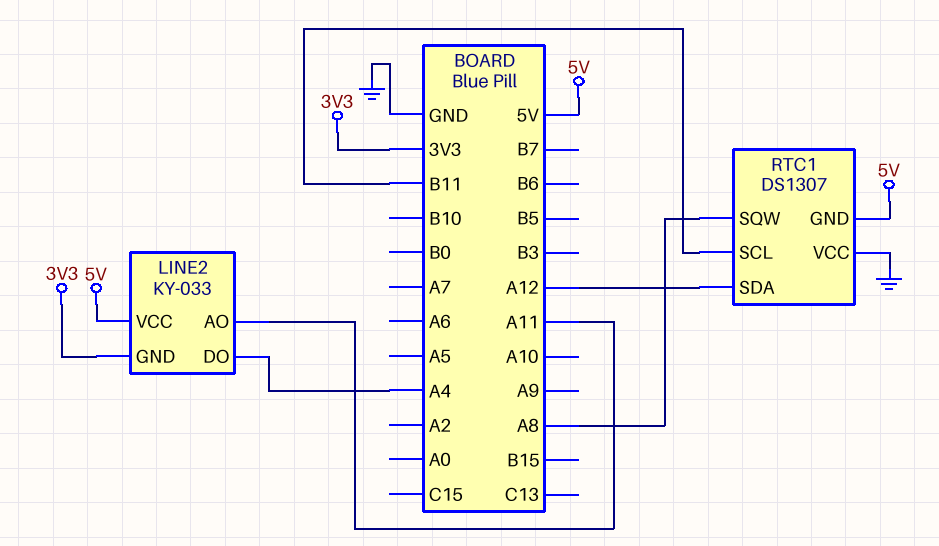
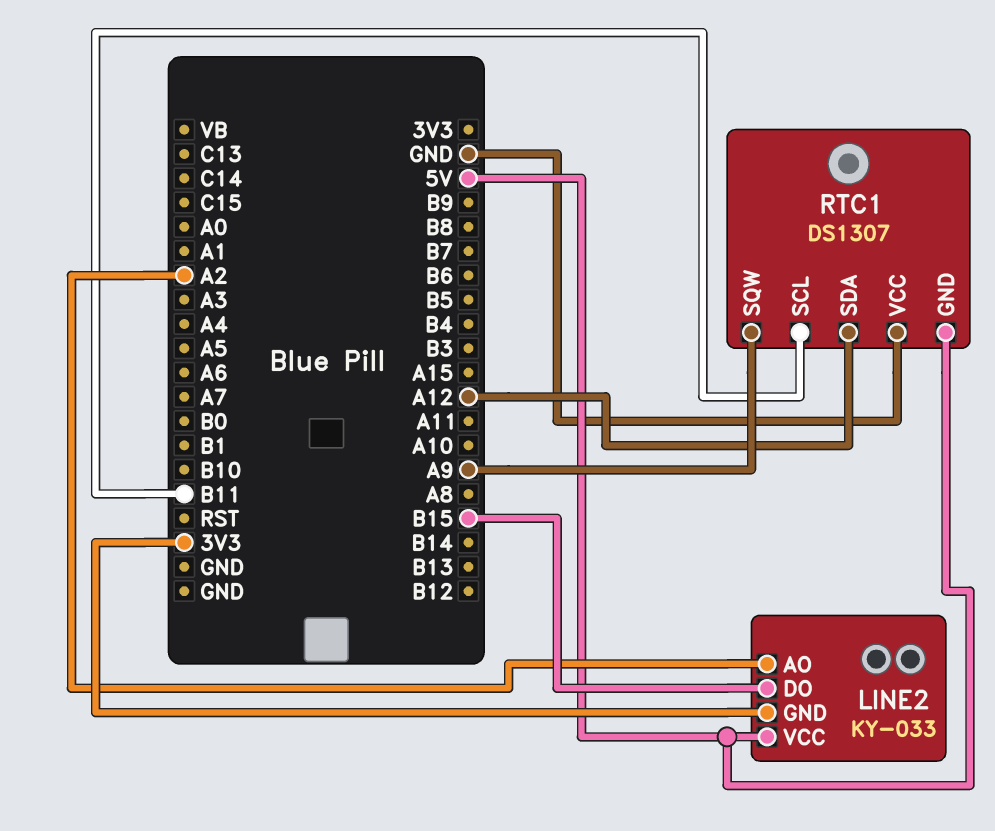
LINE2 pin AO: A11 -> A2
LINE2 pin DO: A4 -> B15
RTC1 pin SQW: A8 -> A9

